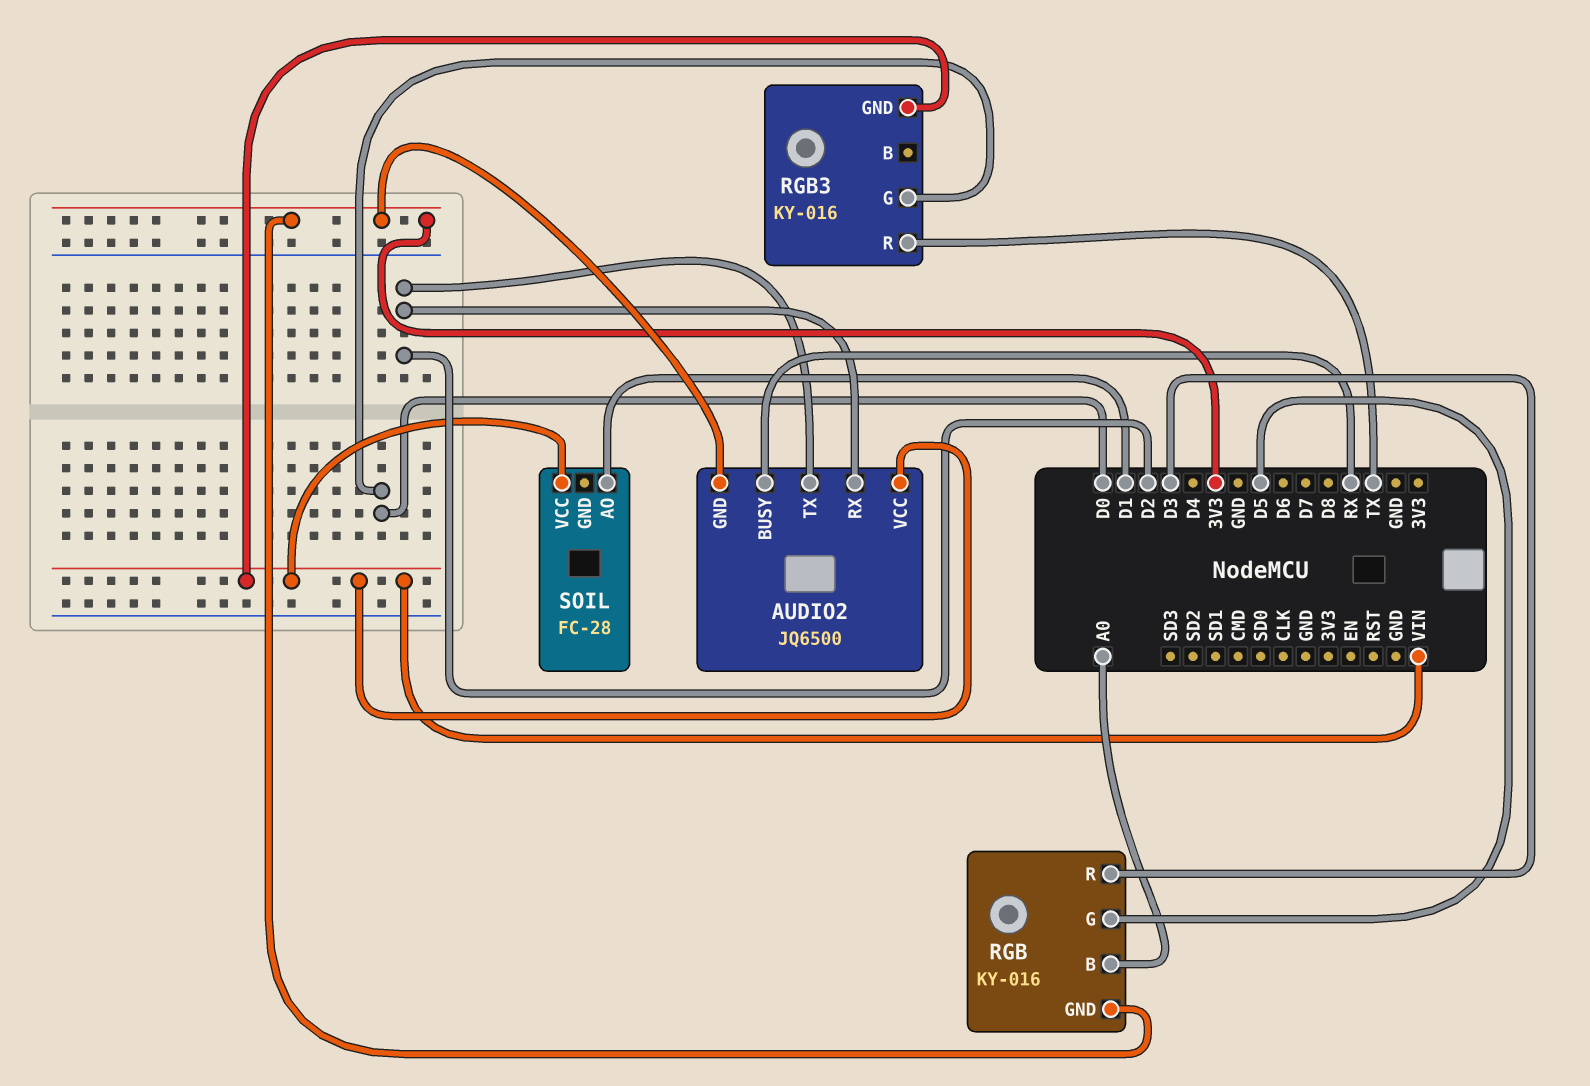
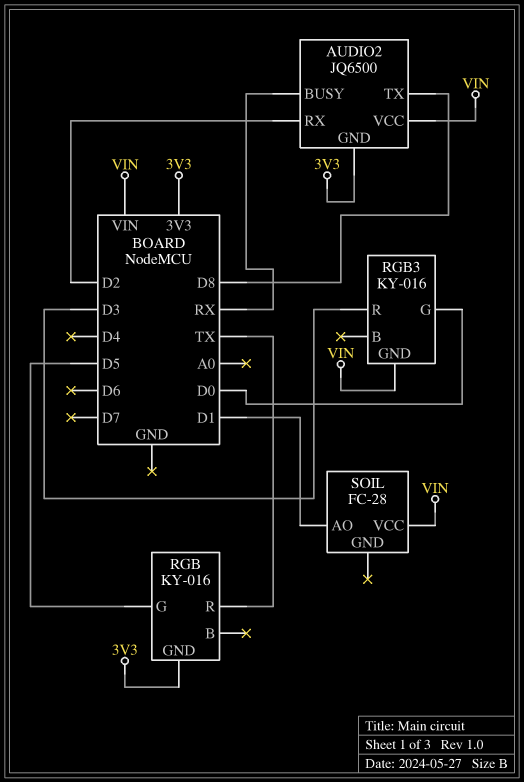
AUDIO2 pin TX: D2 -> D8
RGB pin B: A0 -> none
RGB pin R: D3 -> TX
RGB3 pin R: TX -> D3

